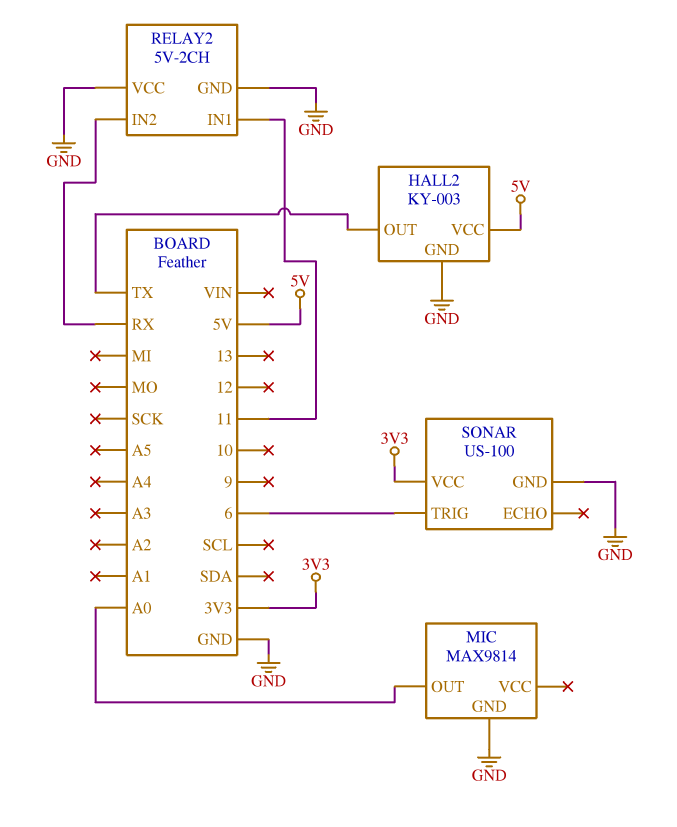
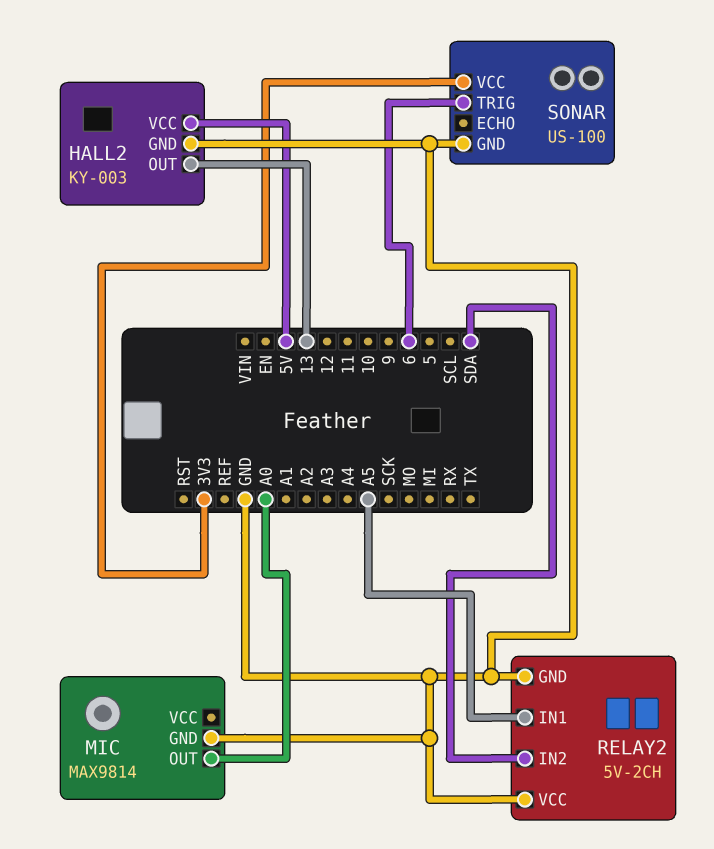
HALL2 pin OUT: TX -> 13
RELAY2 pin IN1: 11 -> A5
RELAY2 pin IN2: RX -> SDA

